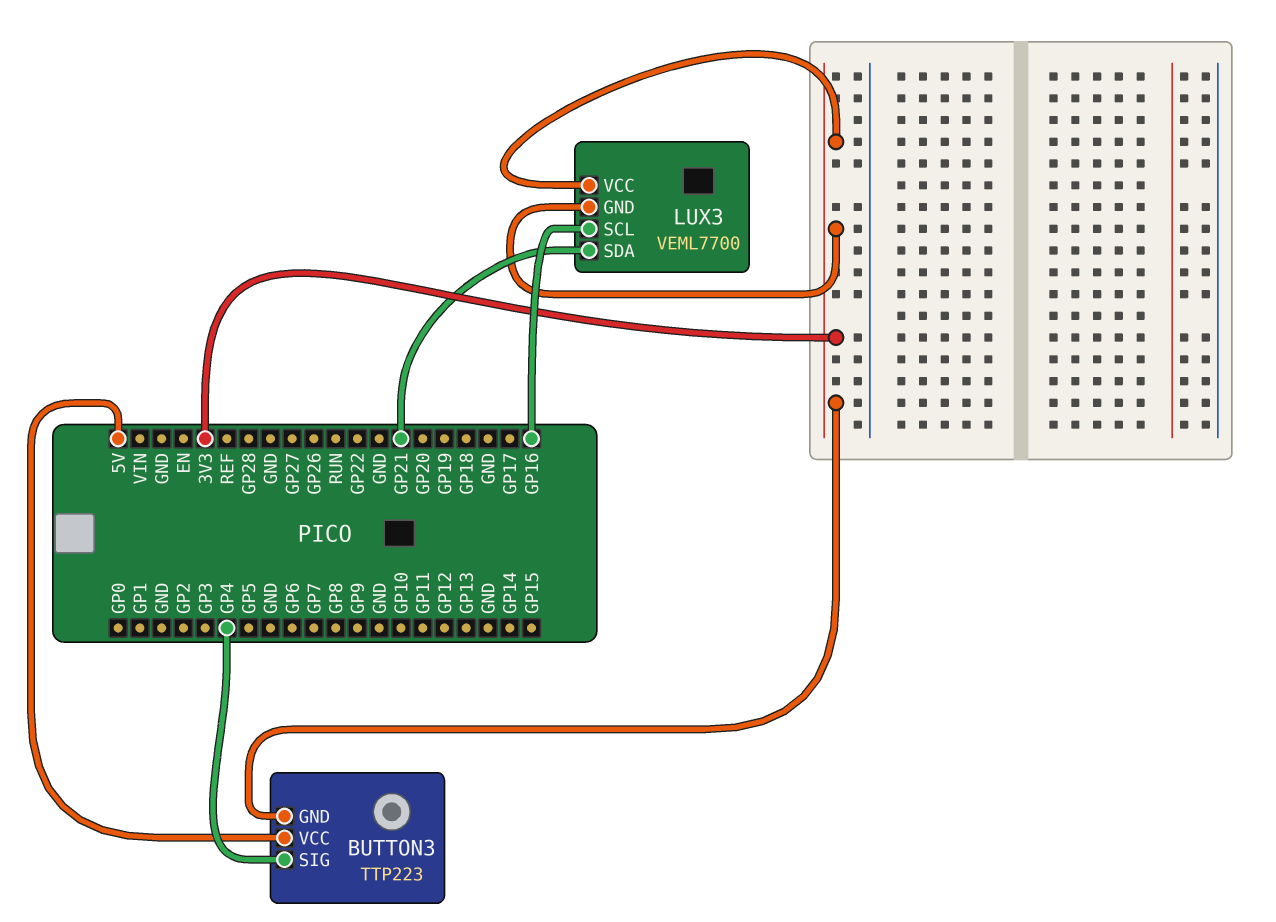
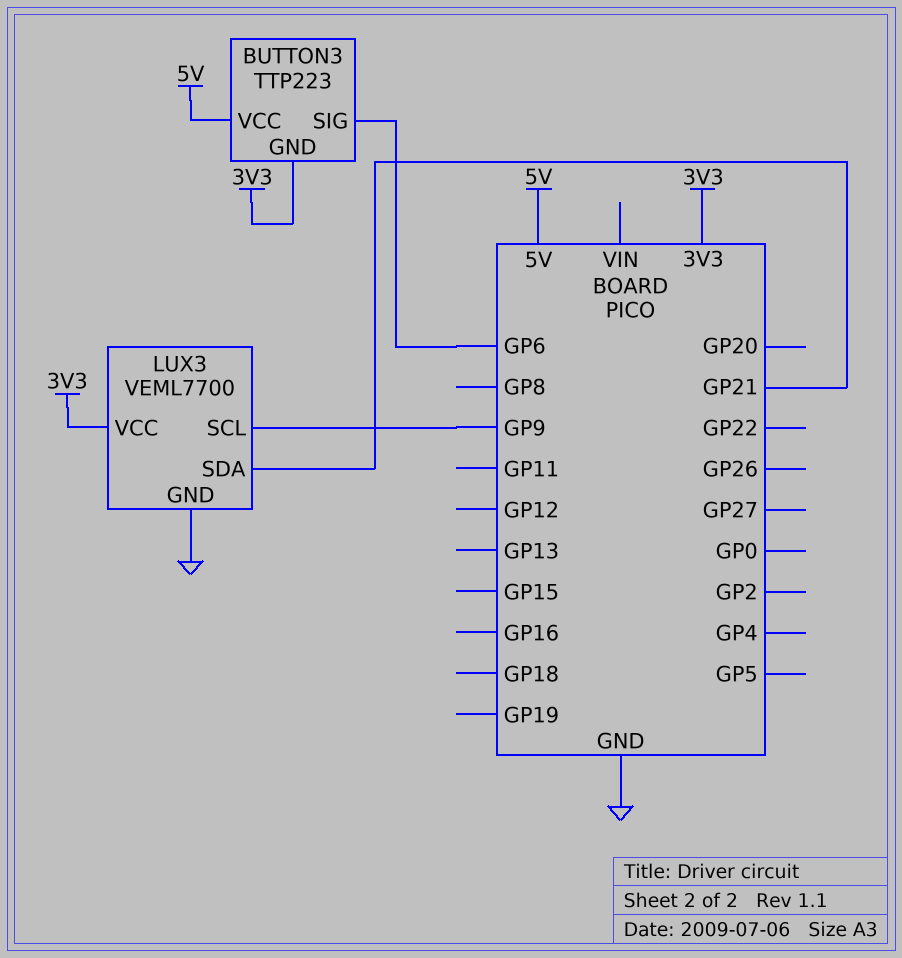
BUTTON3 pin SIG: GP4 -> GP6
LUX3 pin GND: 3V3 -> GND
LUX3 pin SCL: GP16 -> GP9

